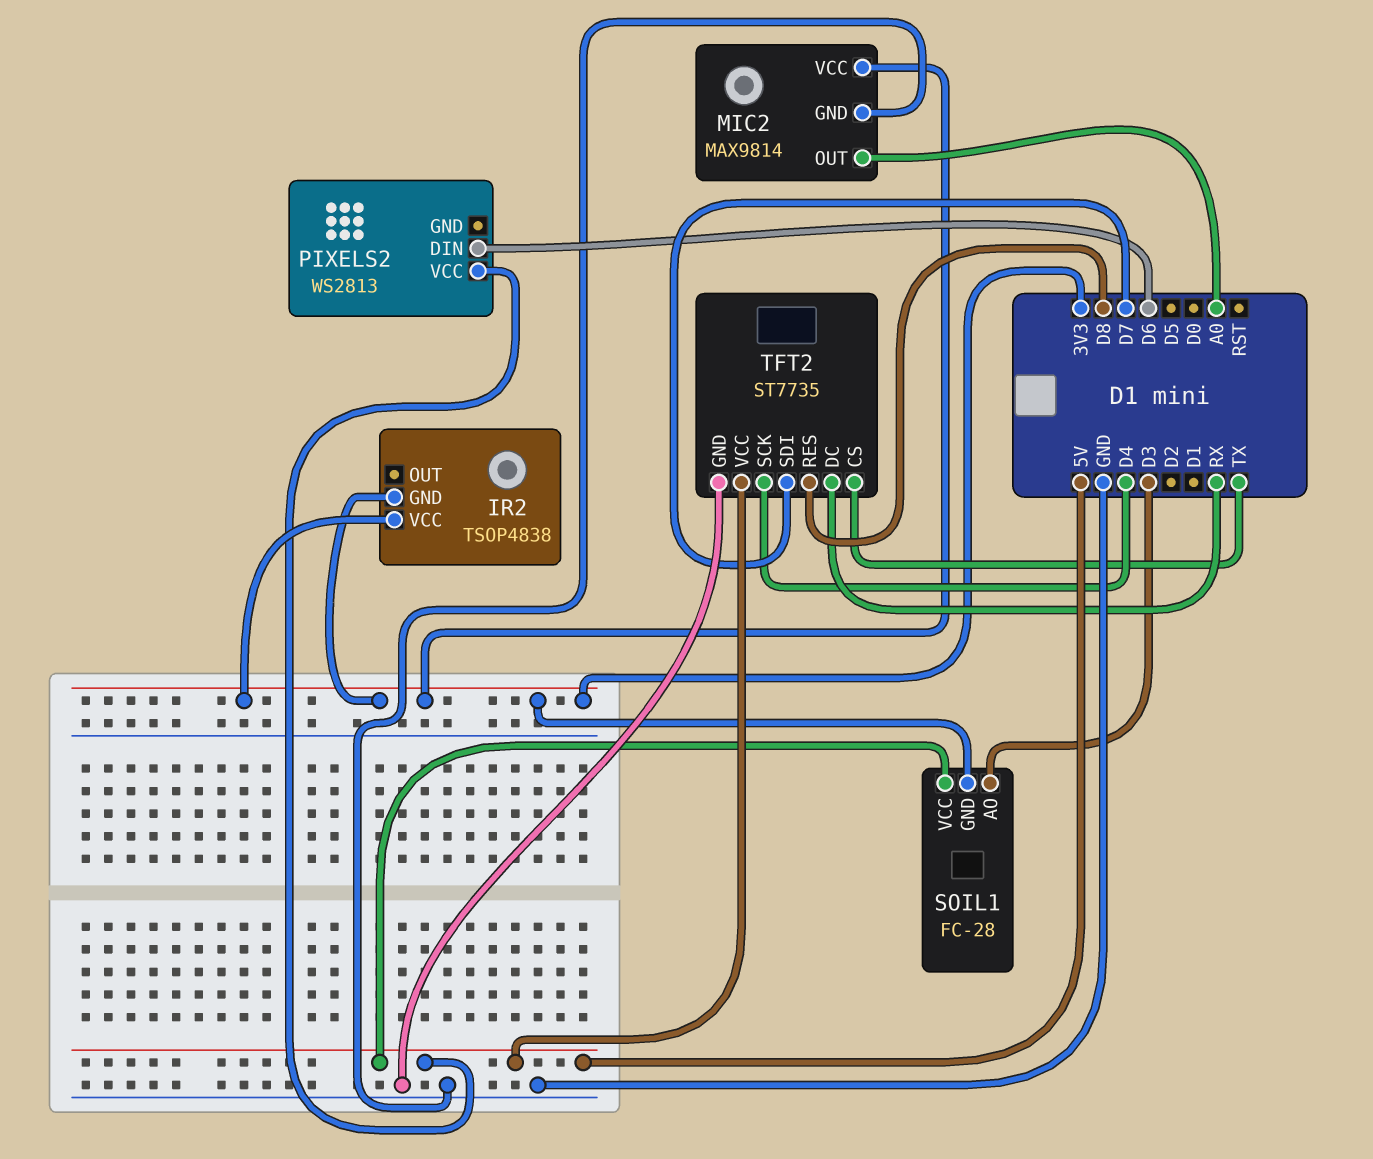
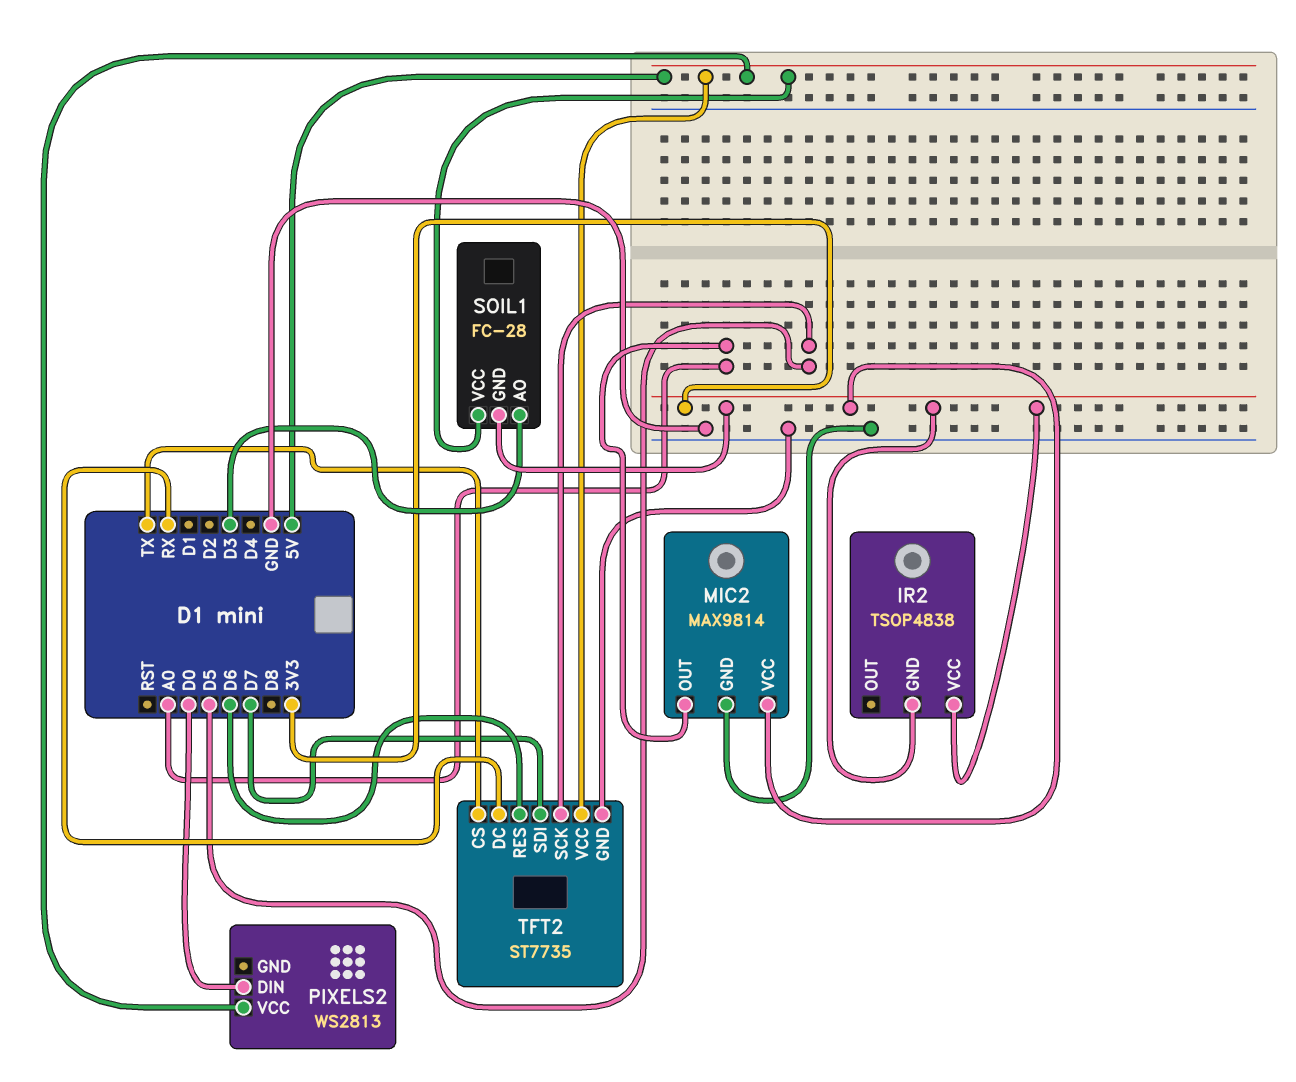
PIXELS2 pin DIN: D6 -> D0
TFT2 pin RES: D8 -> D6
TFT2 pin SCK: D4 -> D5

